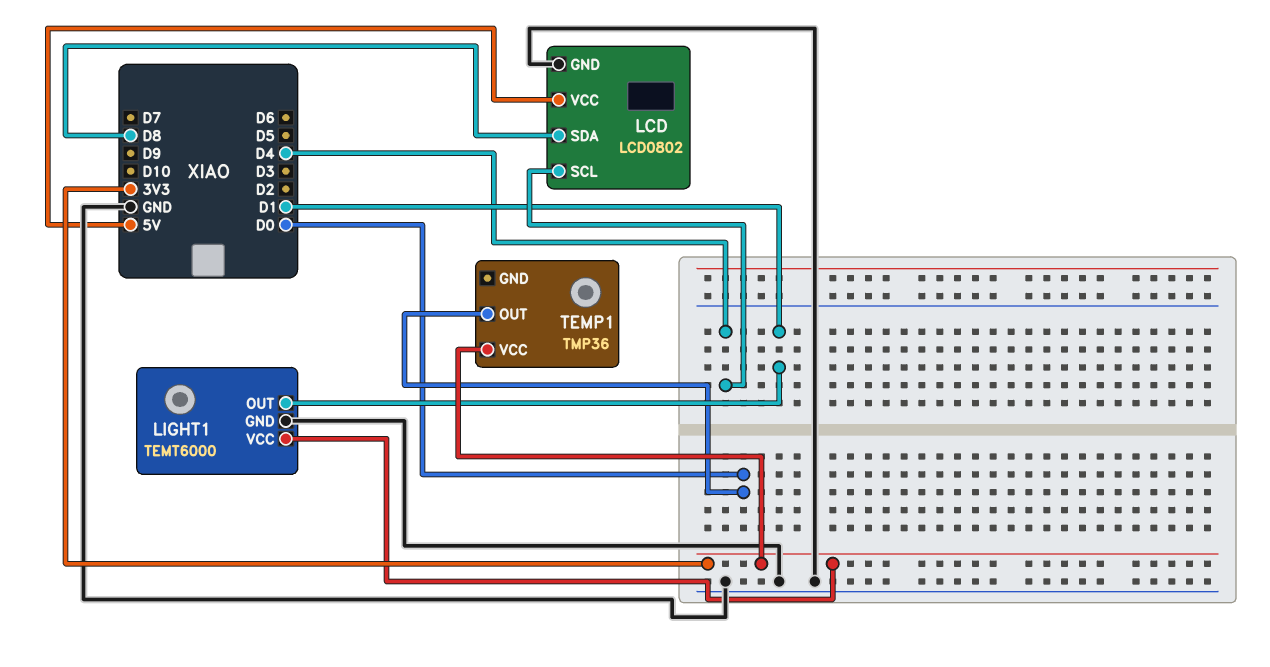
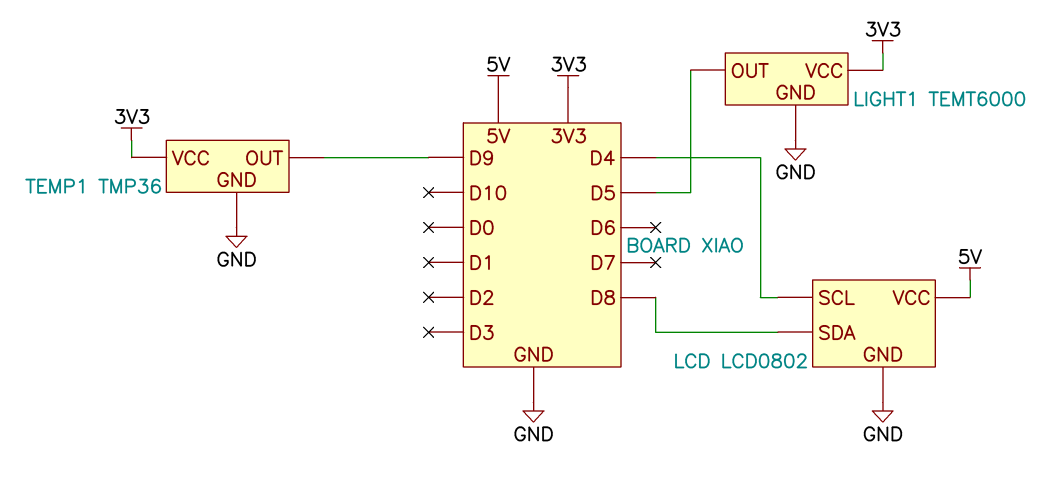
LIGHT1 pin OUT: D1 -> D5
TEMP1 pin GND: none -> GND
TEMP1 pin OUT: D0 -> D9

